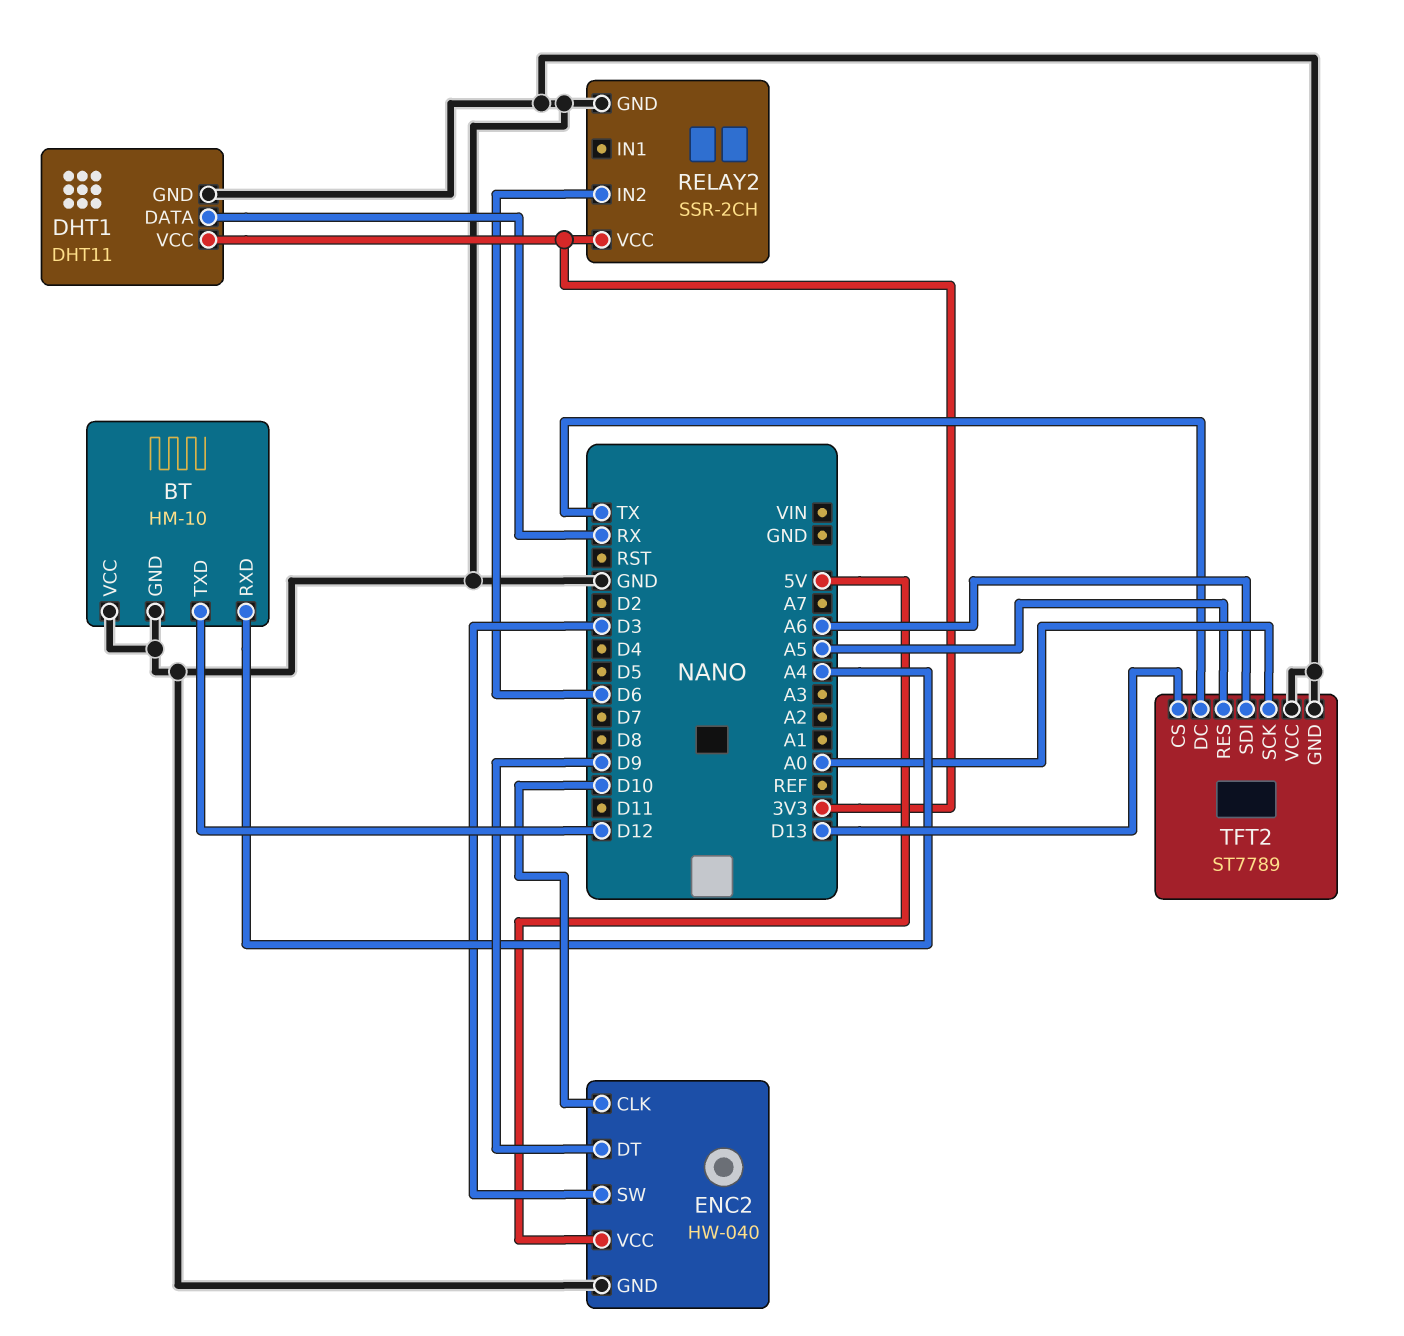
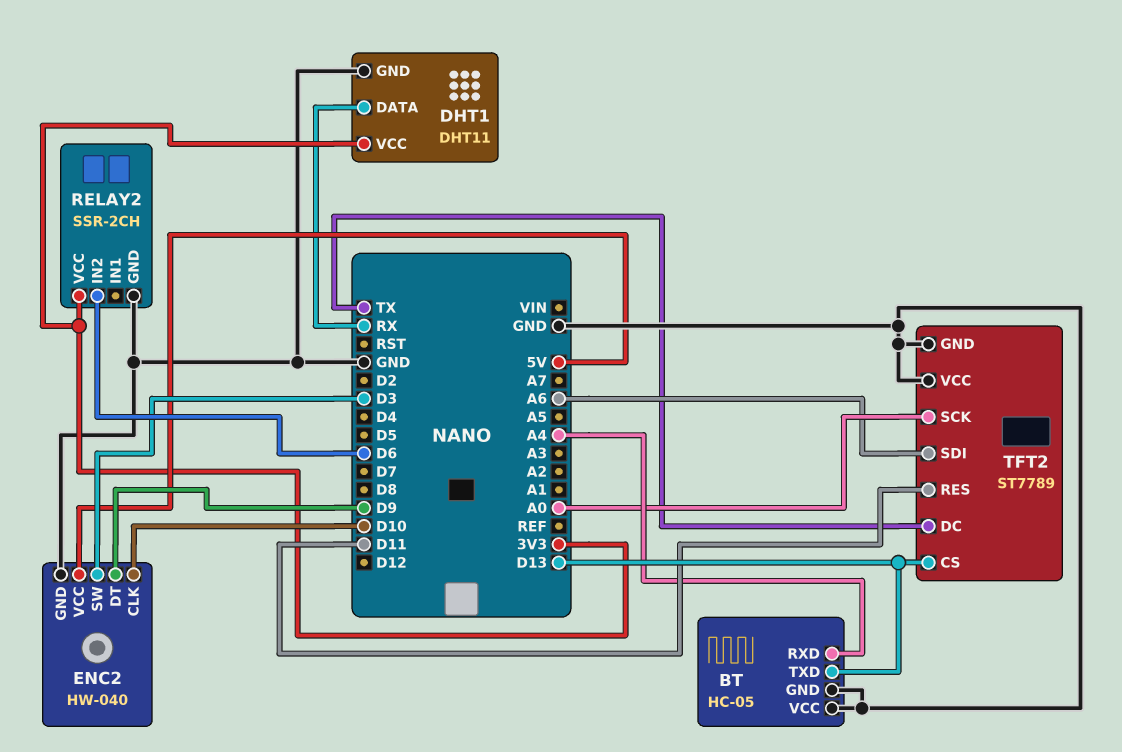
BT: HM-10 -> HC-05
BT pin TXD: D12 -> D13
TFT2 pin RES: A5 -> D11

